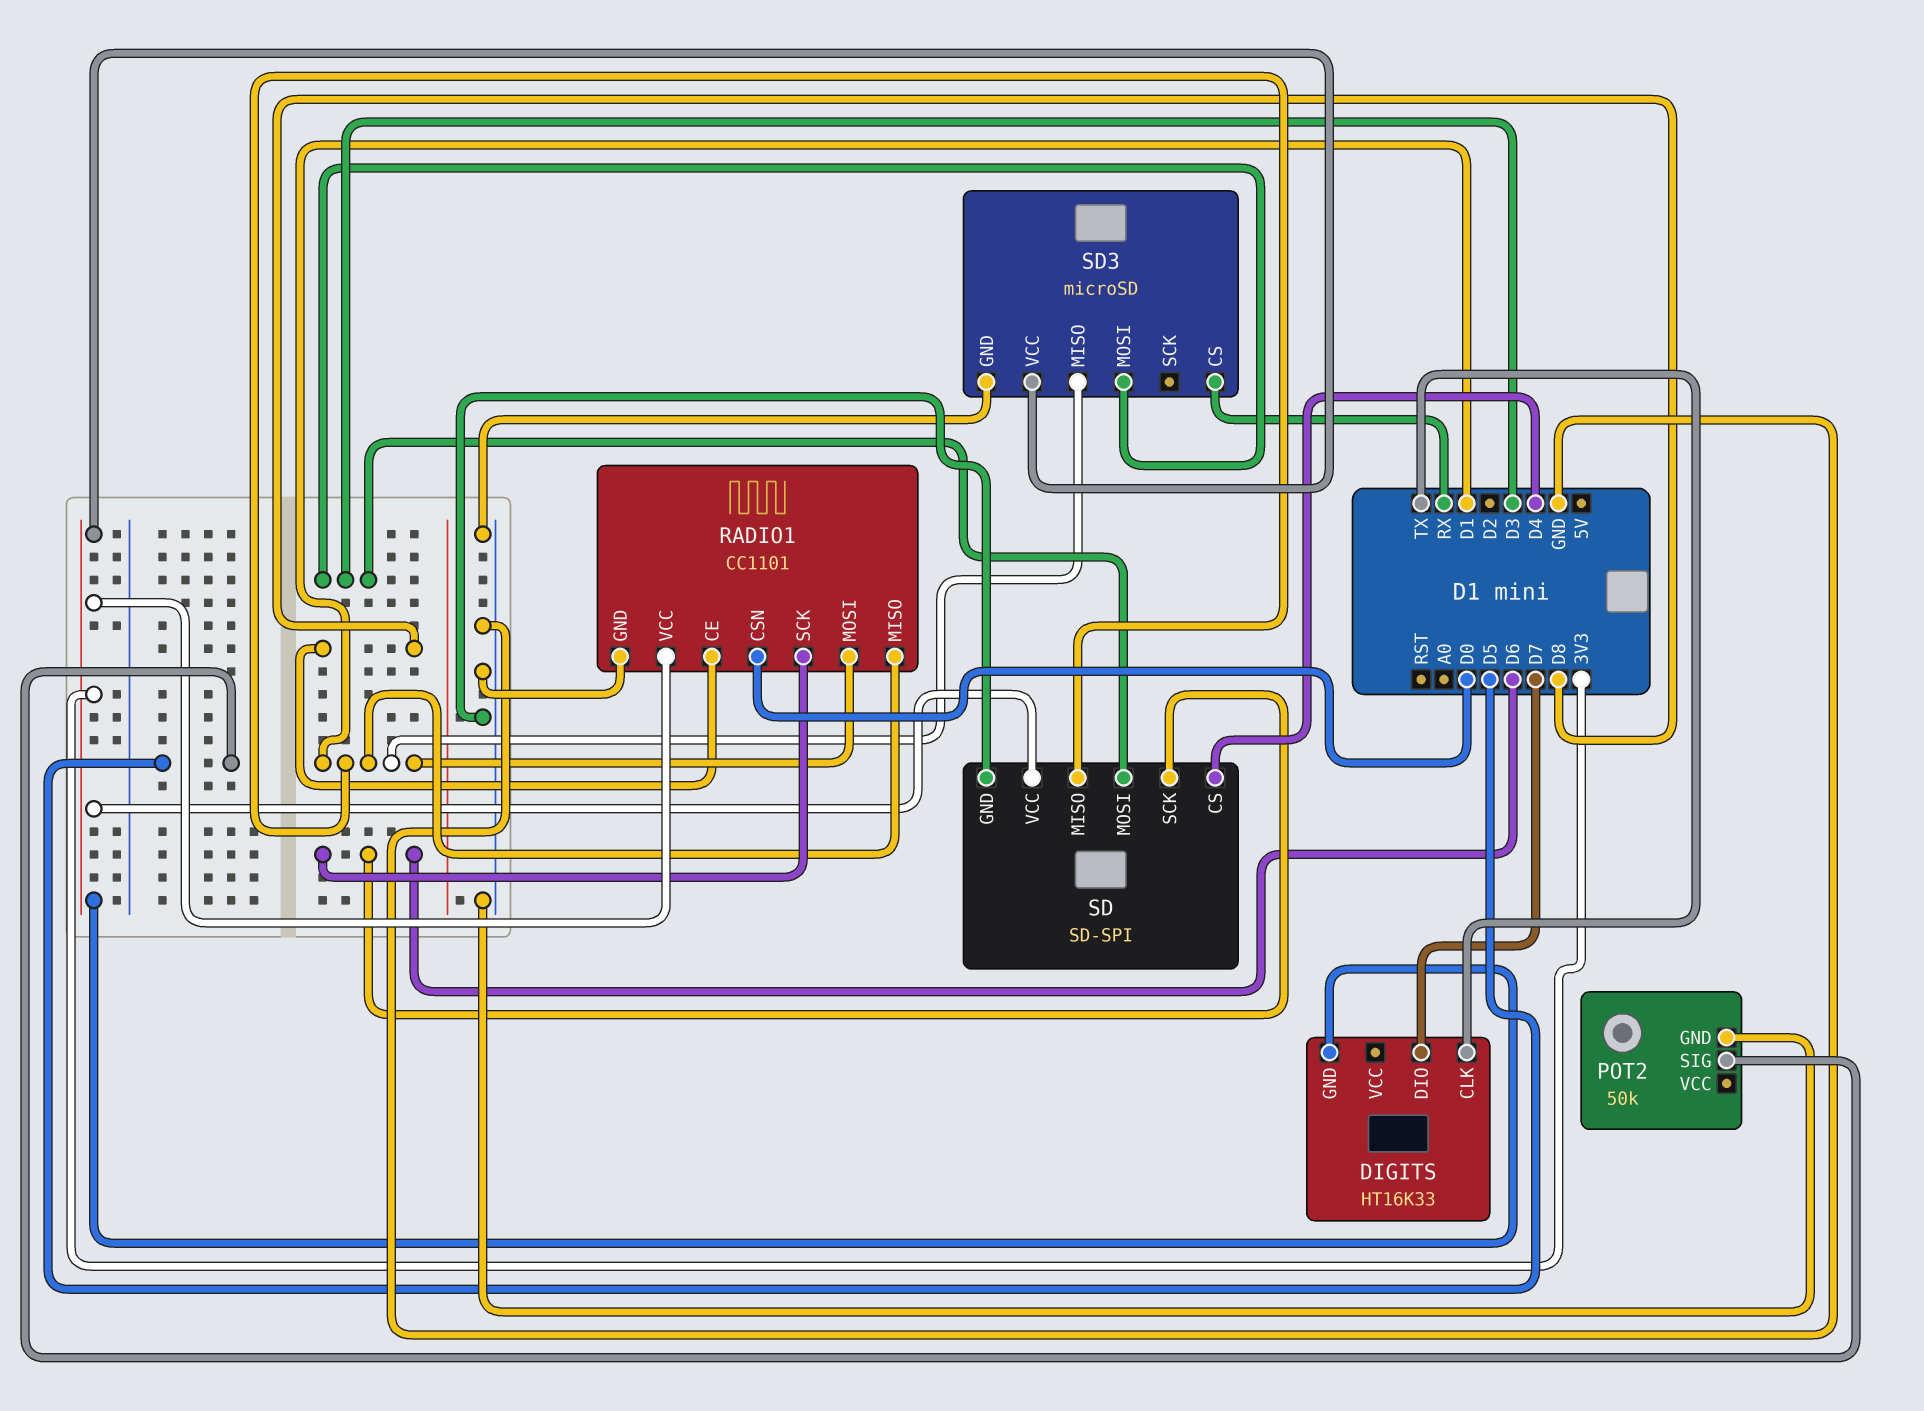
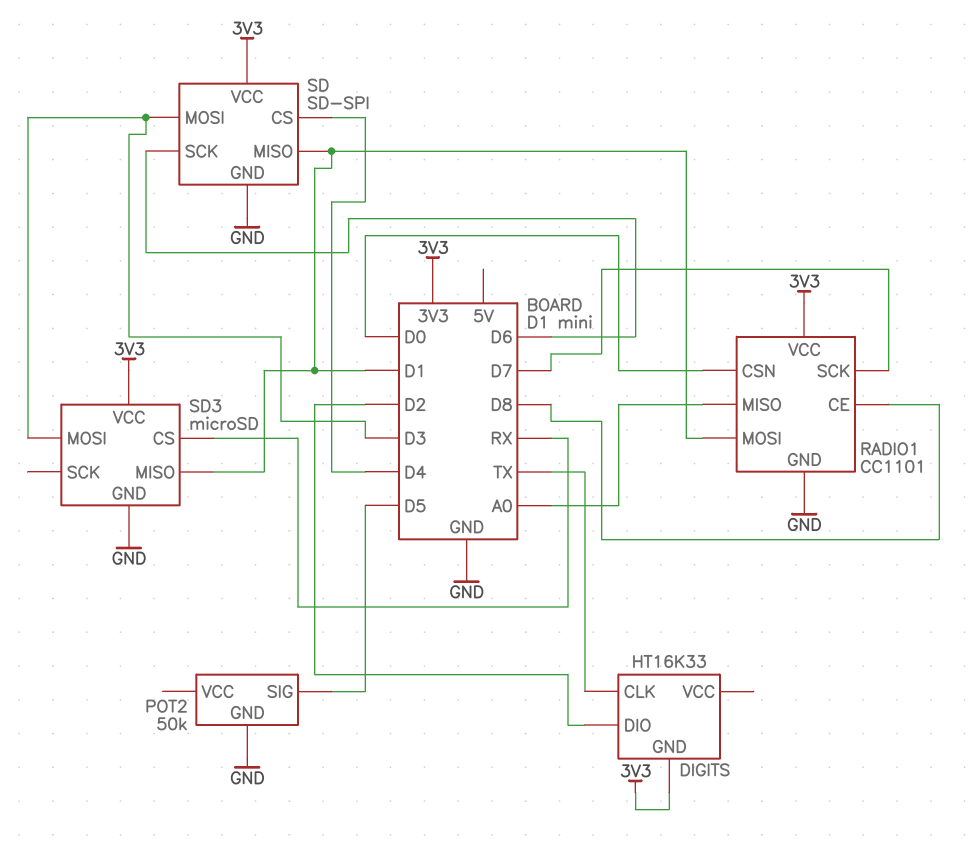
DIGITS pin DIO: D7 -> D2
RADIO1 pin MISO: D1 -> A0
RADIO1 pin SCK: D6 -> D7

